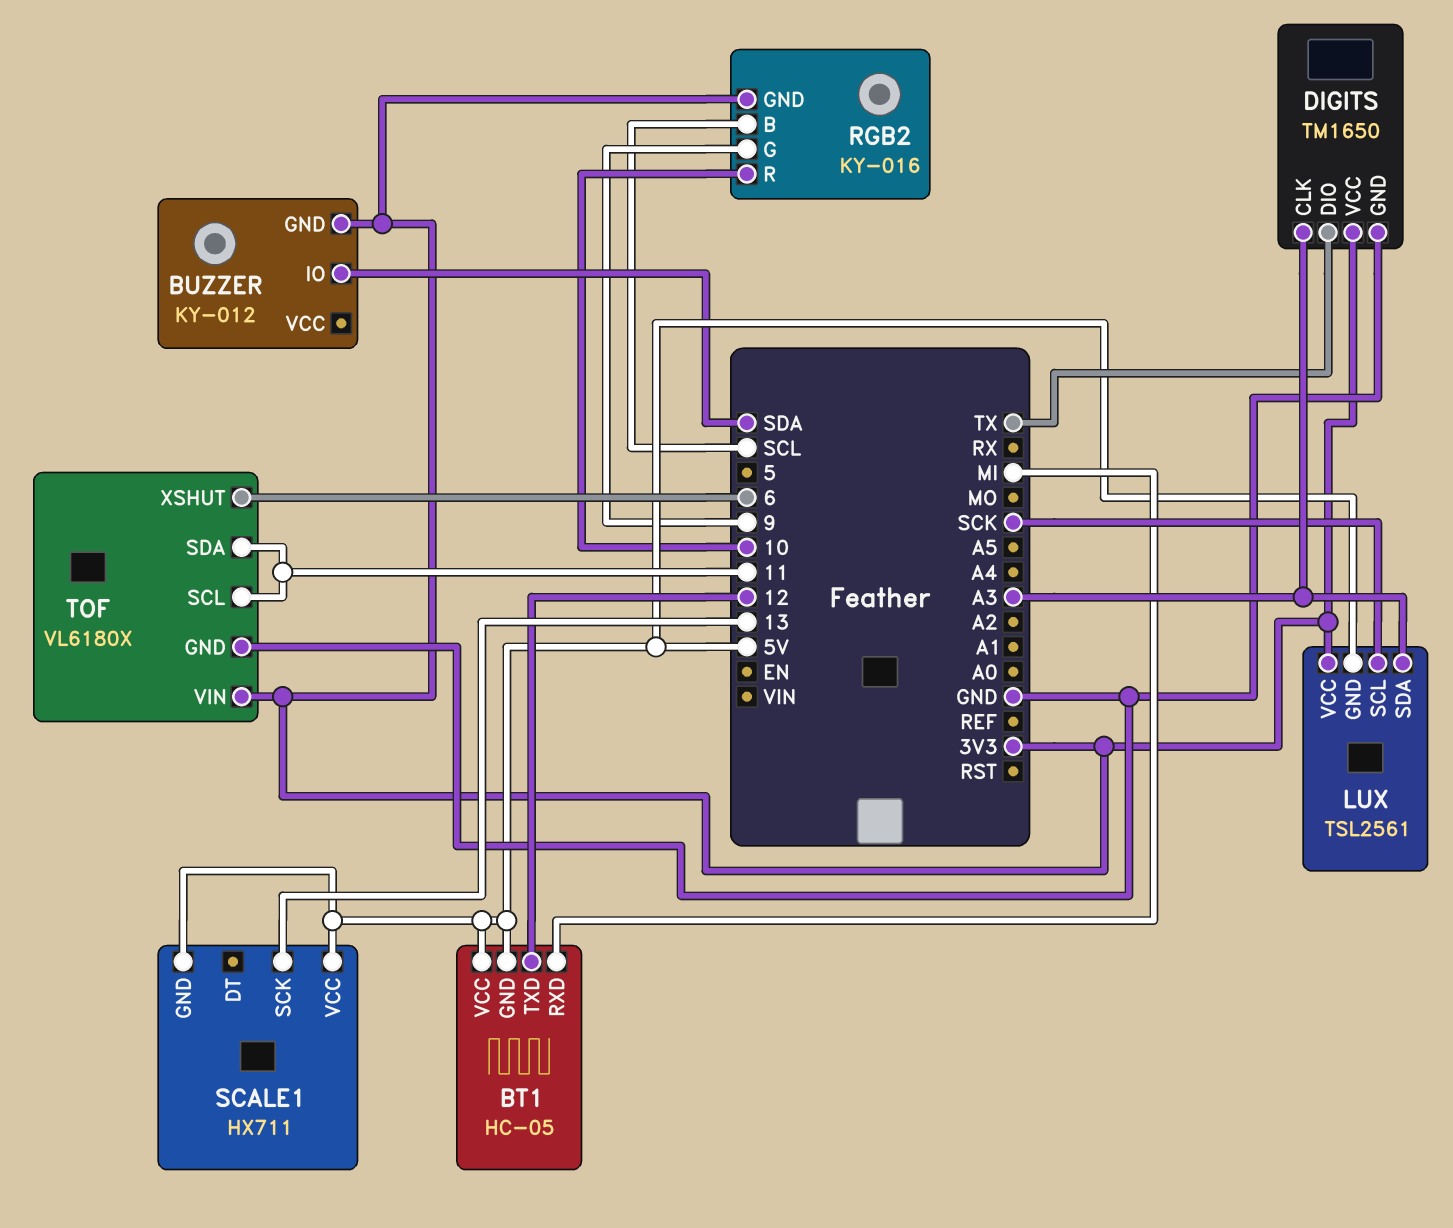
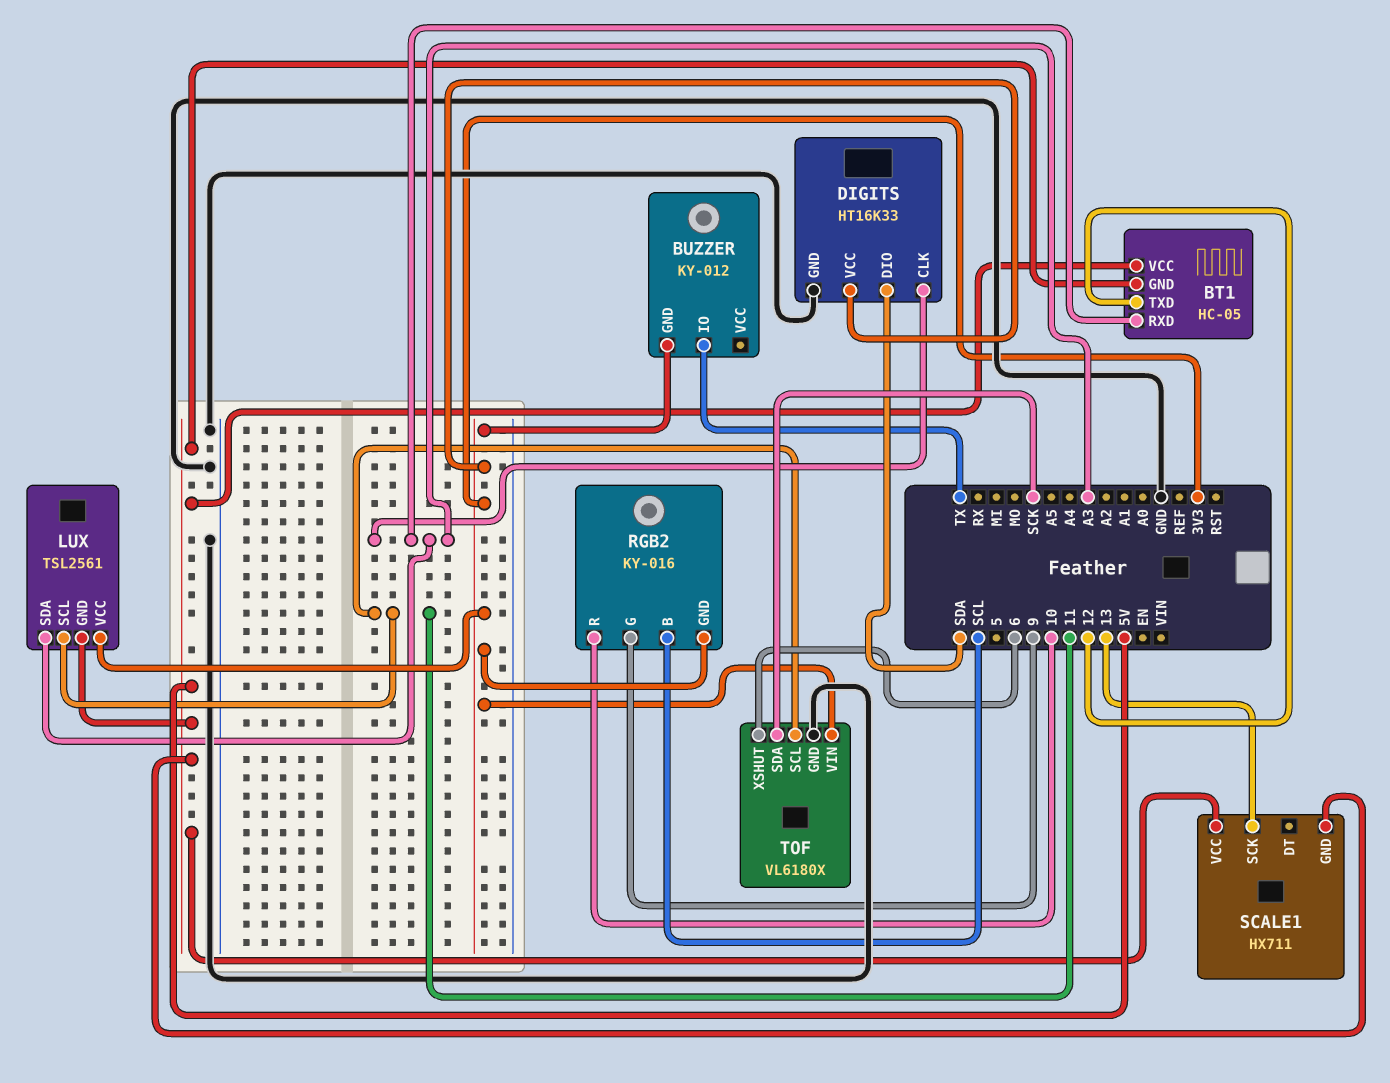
BT1 pin RXD: MI -> A3
BUZZER pin IO: SDA -> TX
DIGITS: TM1650 -> HT16K33
DIGITS pin DIO: TX -> SDA
LUX pin SCL: SCK -> 11
TOF pin SDA: 11 -> SCK

